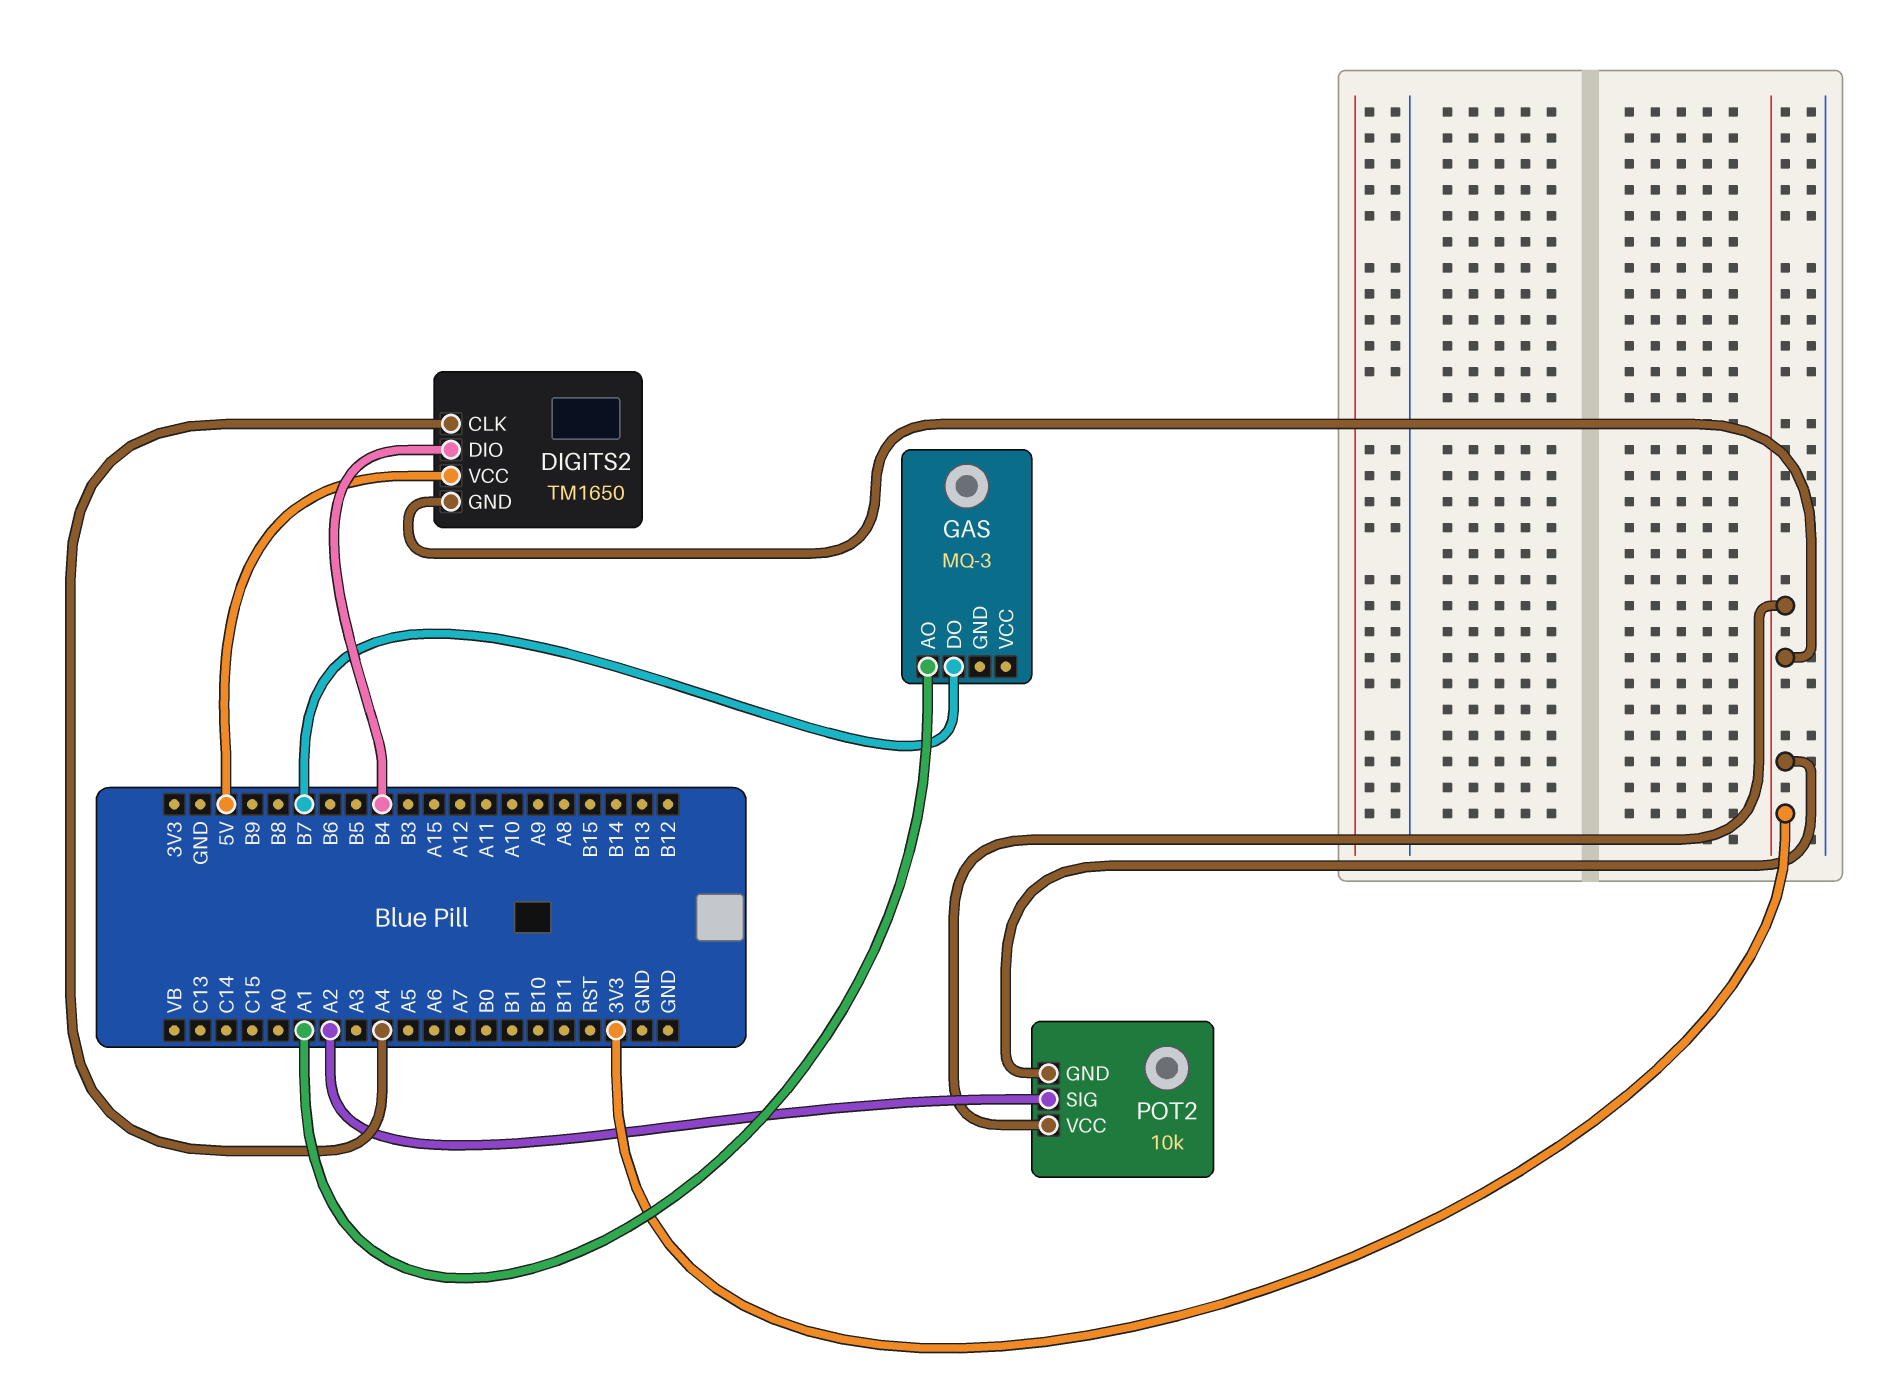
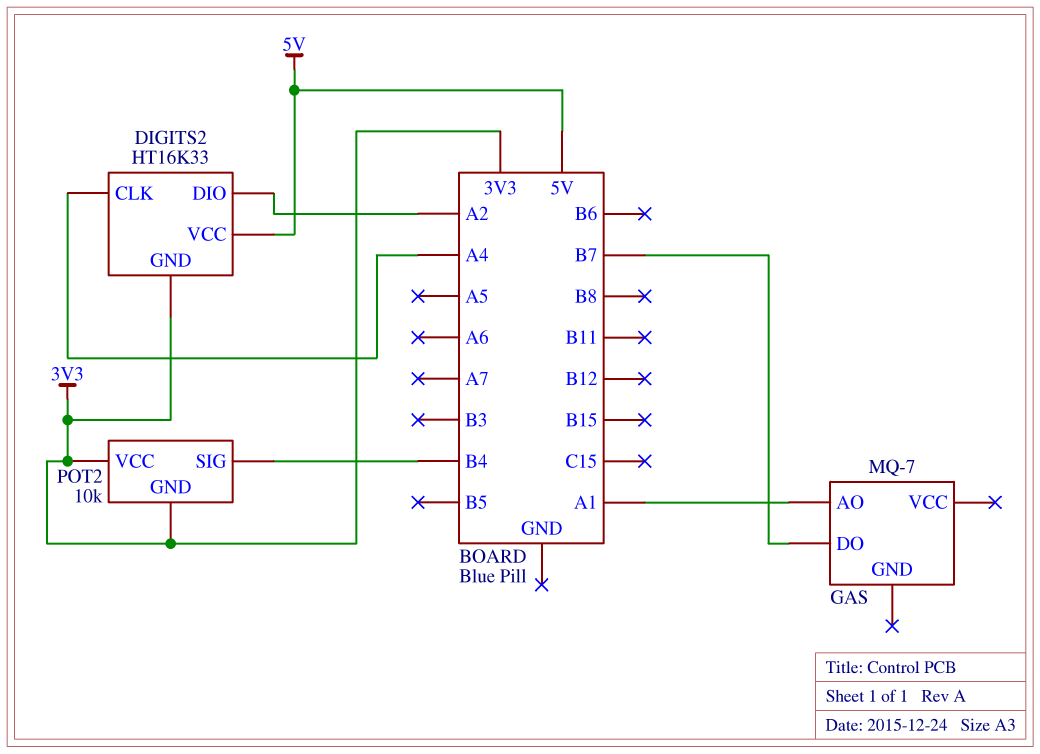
DIGITS2: TM1650 -> HT16K33
DIGITS2 pin DIO: B4 -> A2
GAS: MQ-3 -> MQ-7
POT2 pin SIG: A2 -> B4

